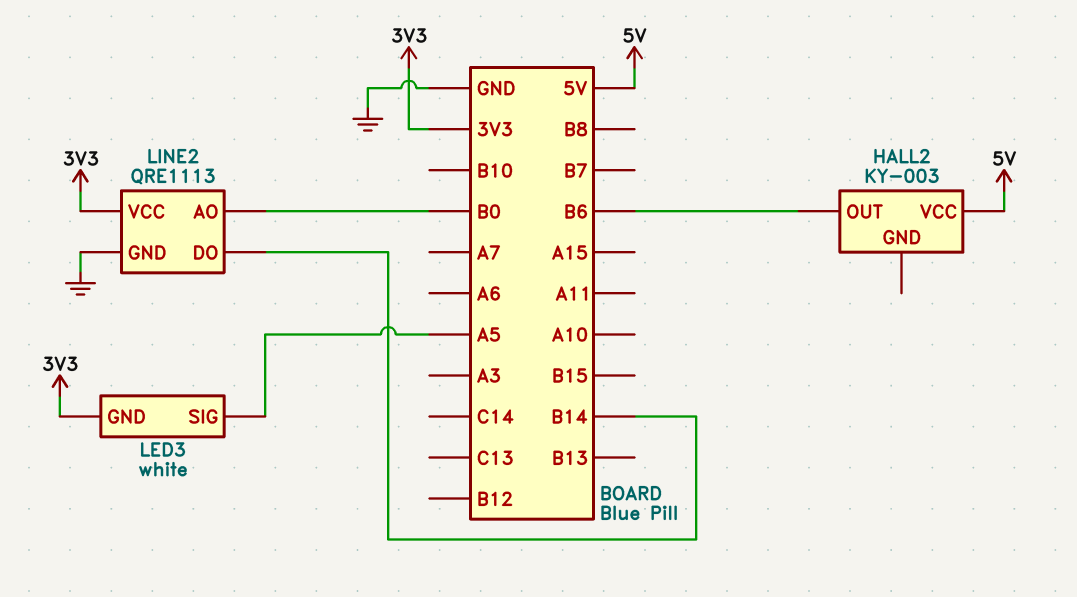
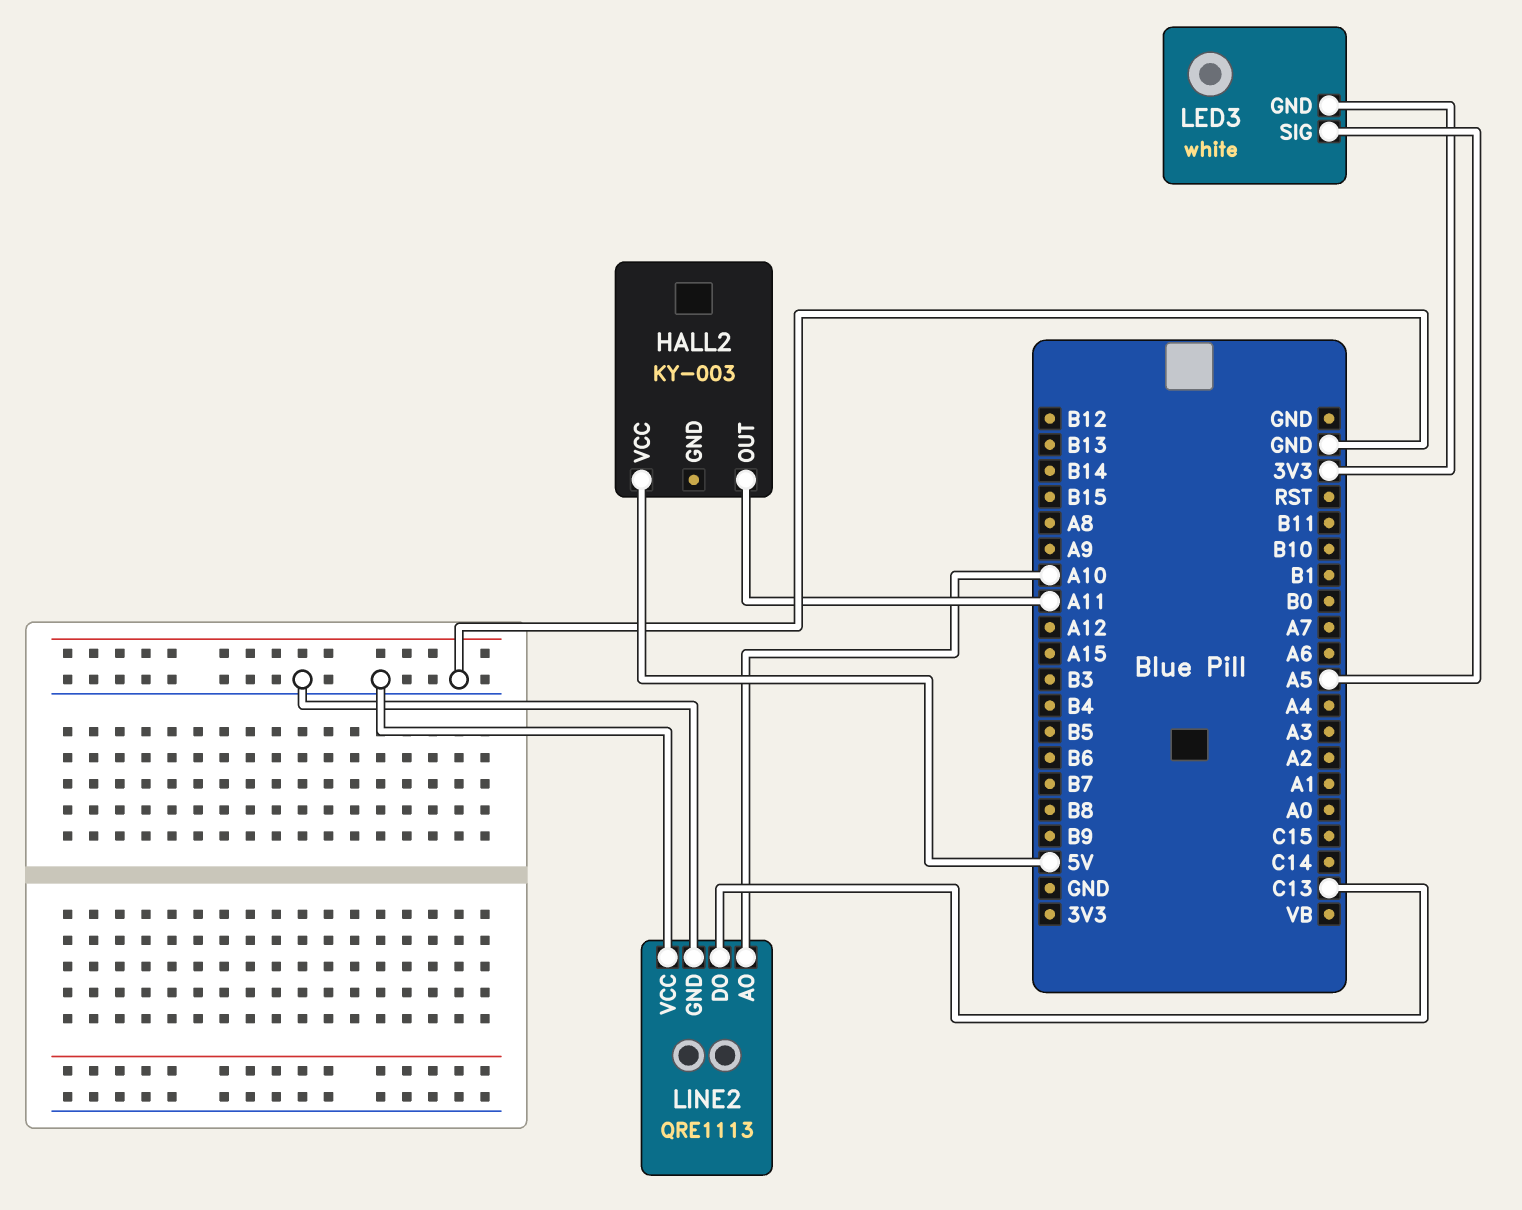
HALL2 pin OUT: B6 -> A11
LINE2 pin AO: B0 -> A10
LINE2 pin DO: B14 -> C13
LINE2 pin VCC: 3V3 -> GND

